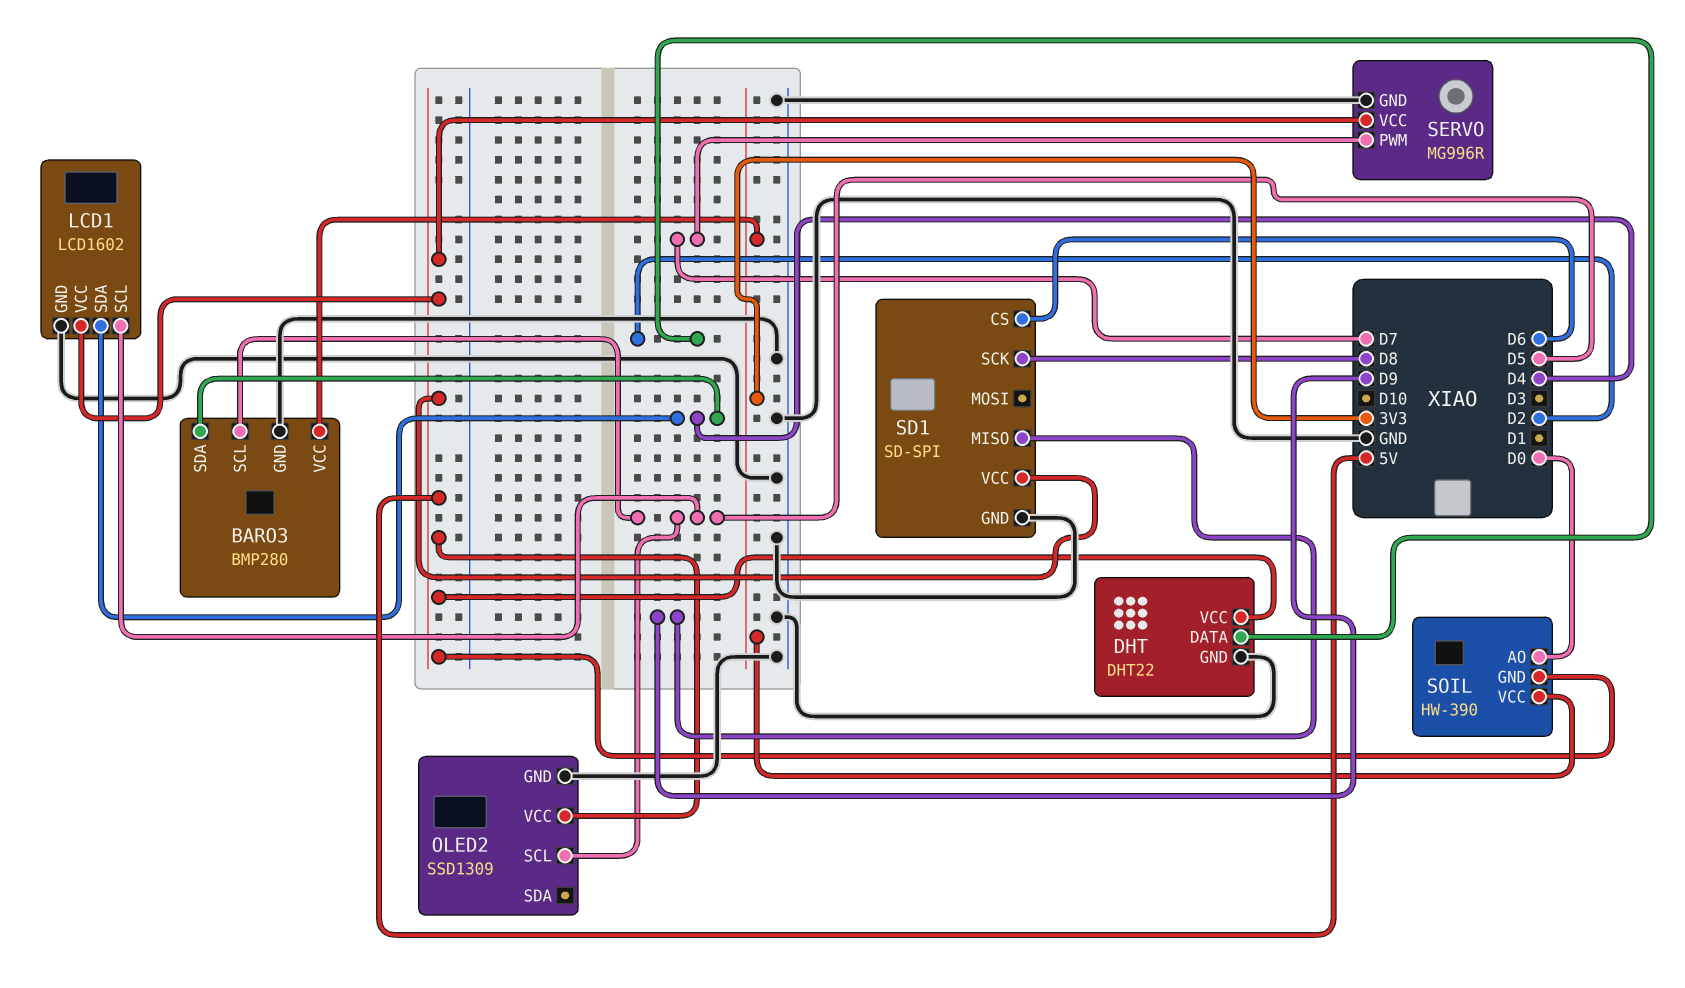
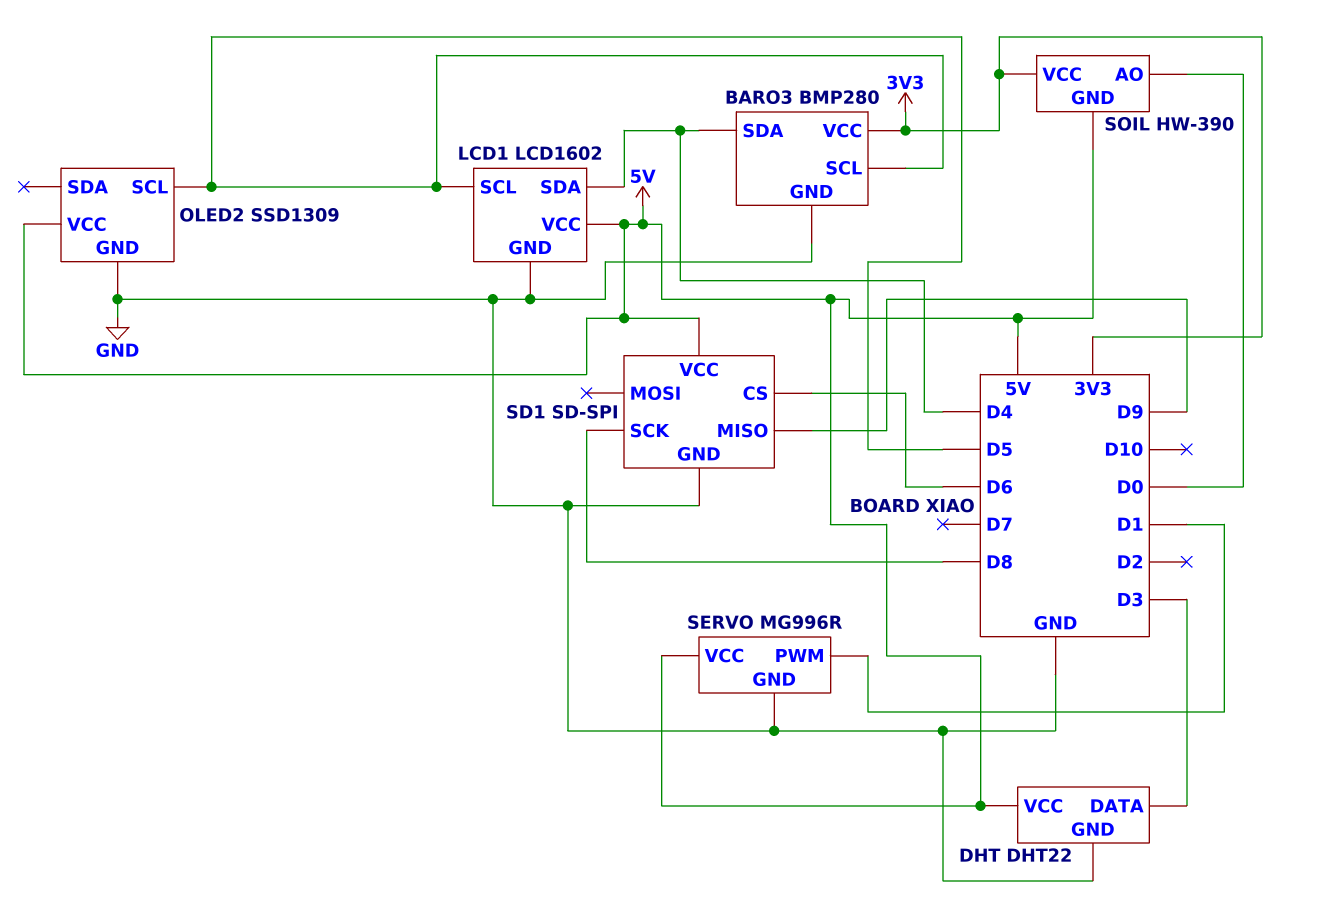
DHT pin DATA: D2 -> D3
SERVO pin PWM: D7 -> D1

